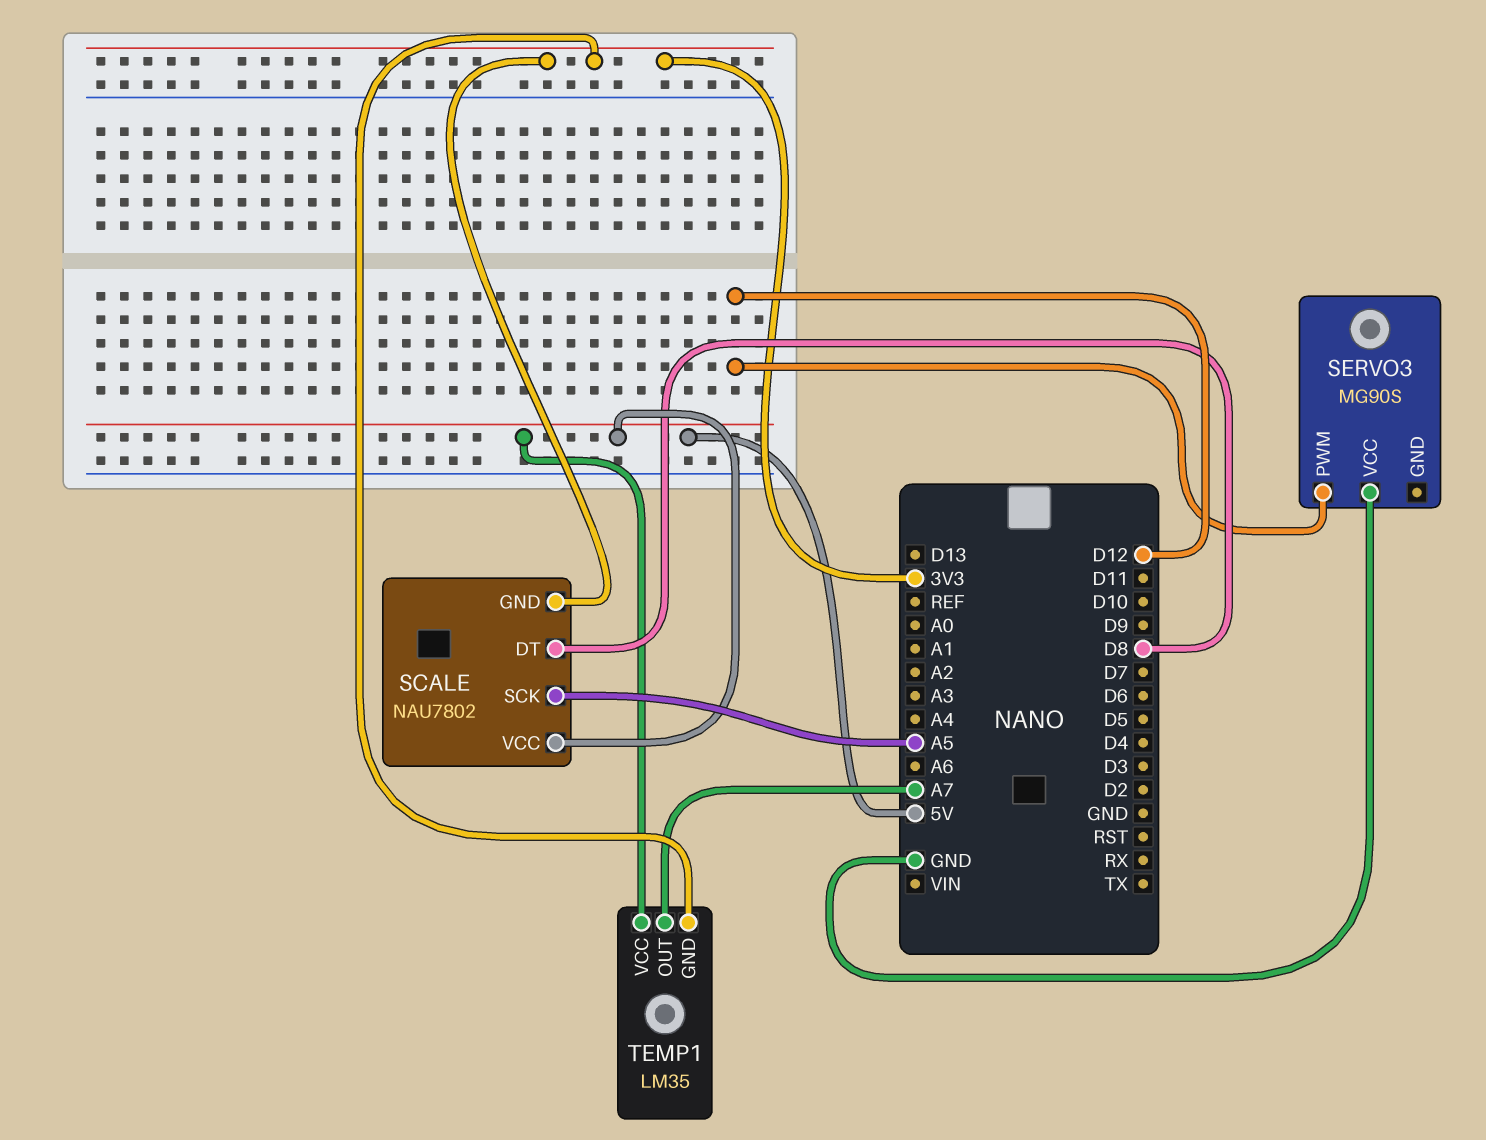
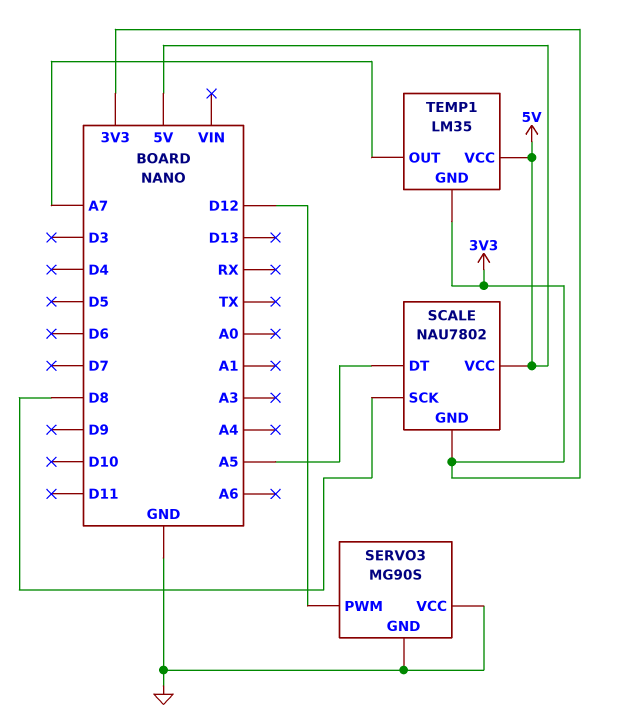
SCALE pin DT: D8 -> A5
SCALE pin SCK: A5 -> D8
SERVO3 pin GND: none -> GND

